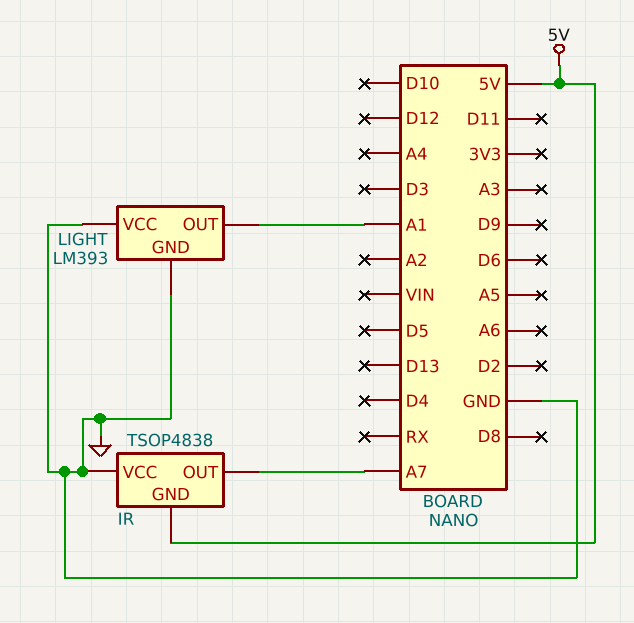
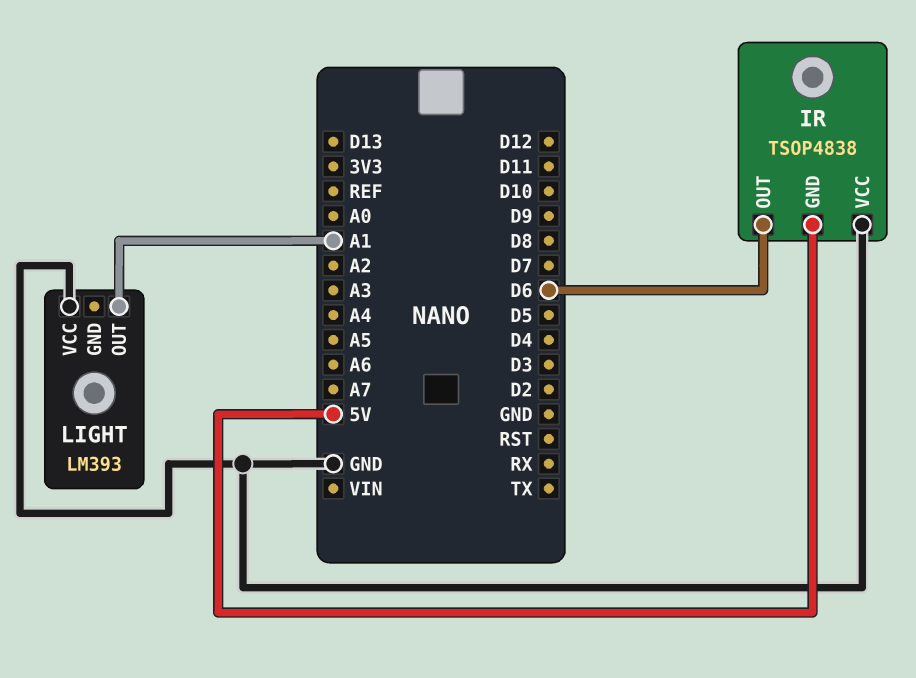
IR pin OUT: A7 -> D6
LIGHT pin GND: GND -> none

